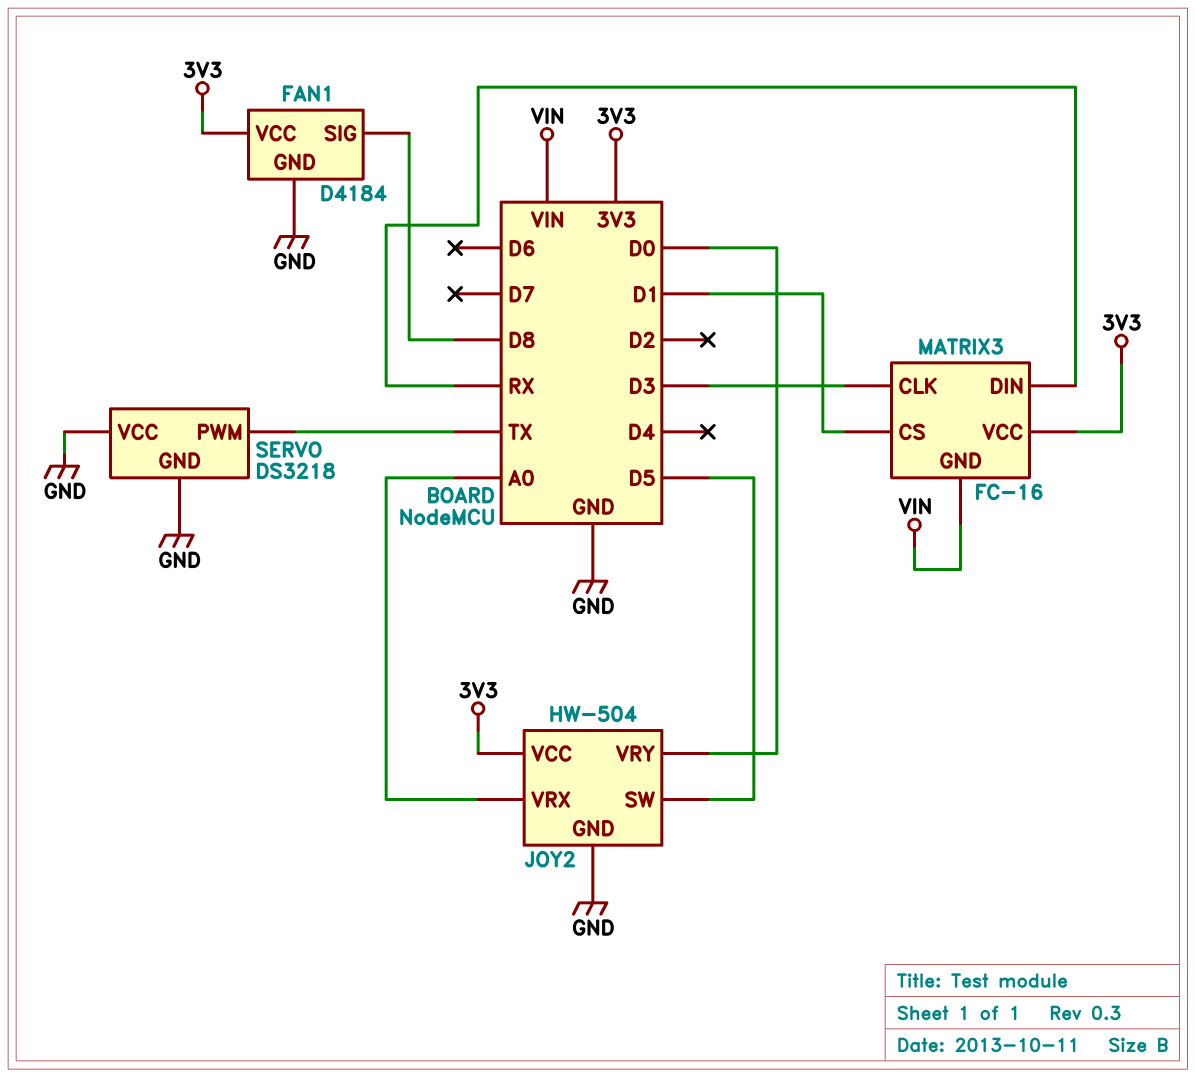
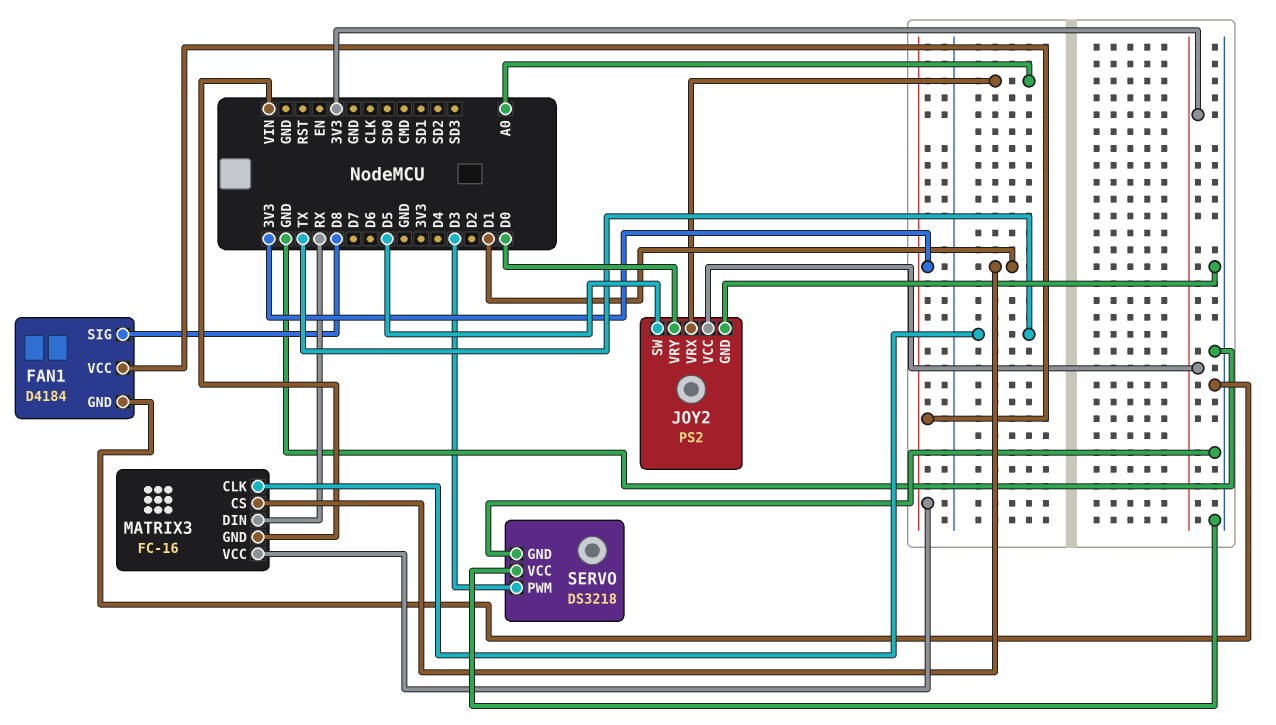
JOY2: HW-504 -> PS2
MATRIX3 pin CLK: D3 -> TX
SERVO pin PWM: TX -> D3

